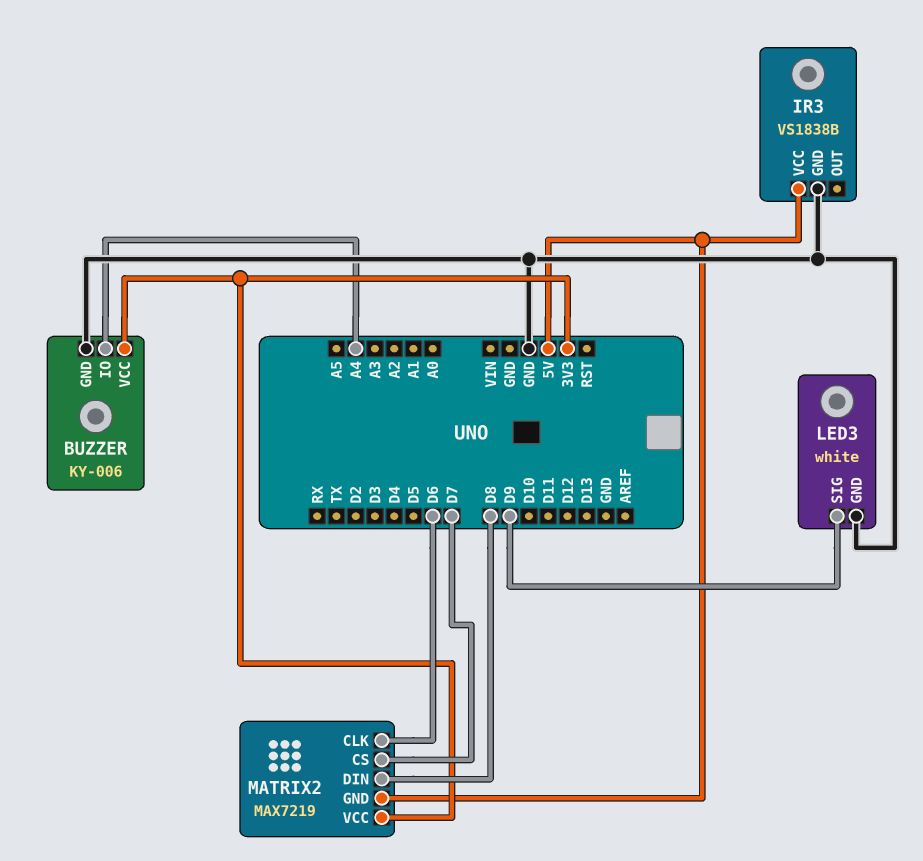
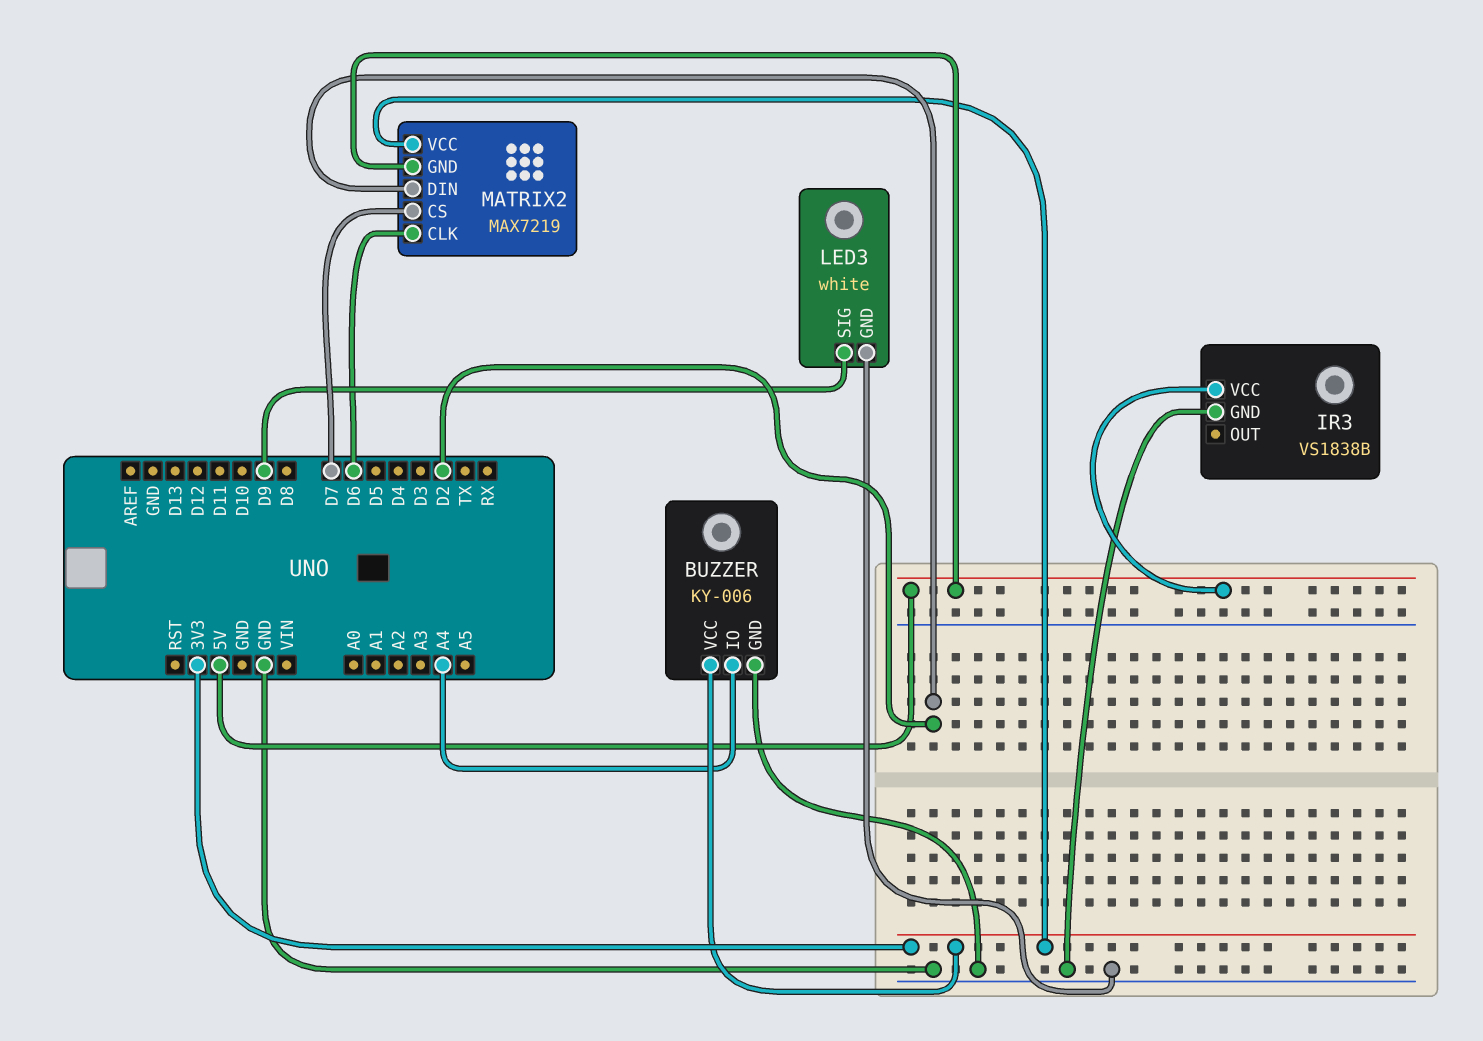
MATRIX2 pin DIN: D8 -> D2

